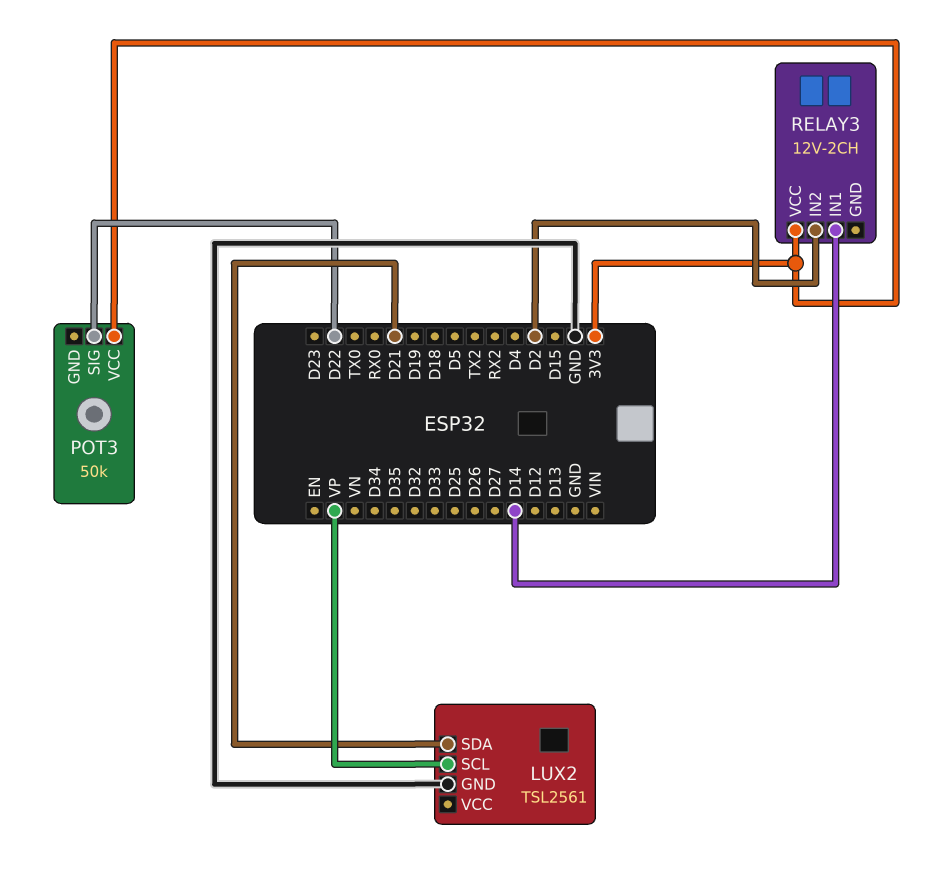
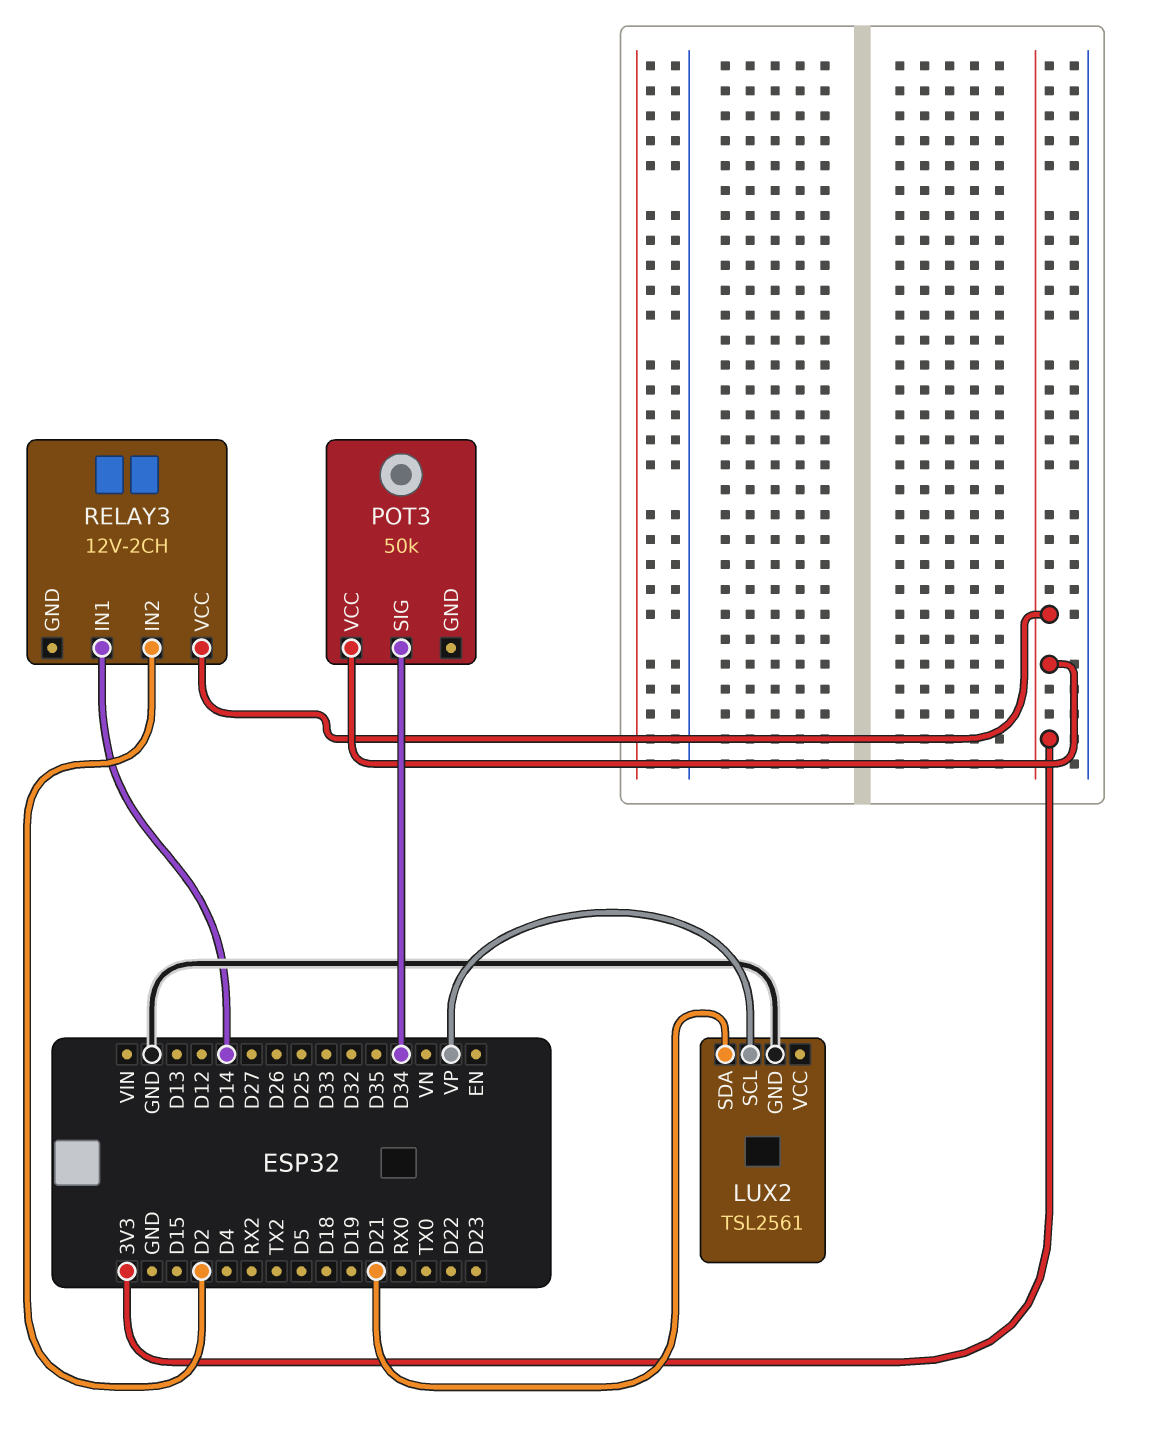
POT3 pin SIG: D22 -> D34

